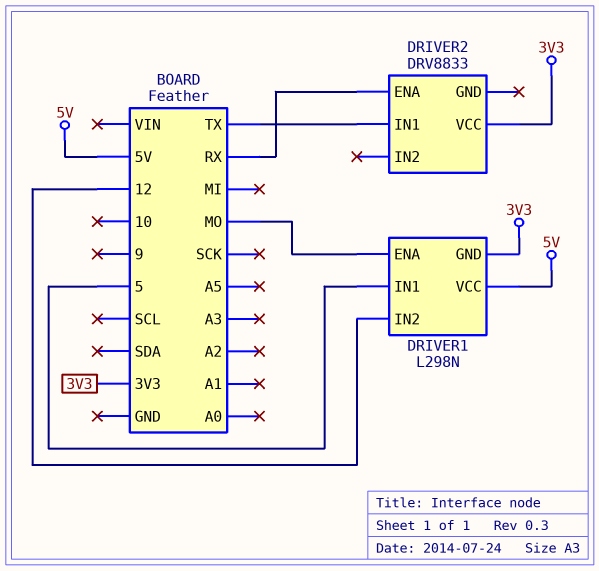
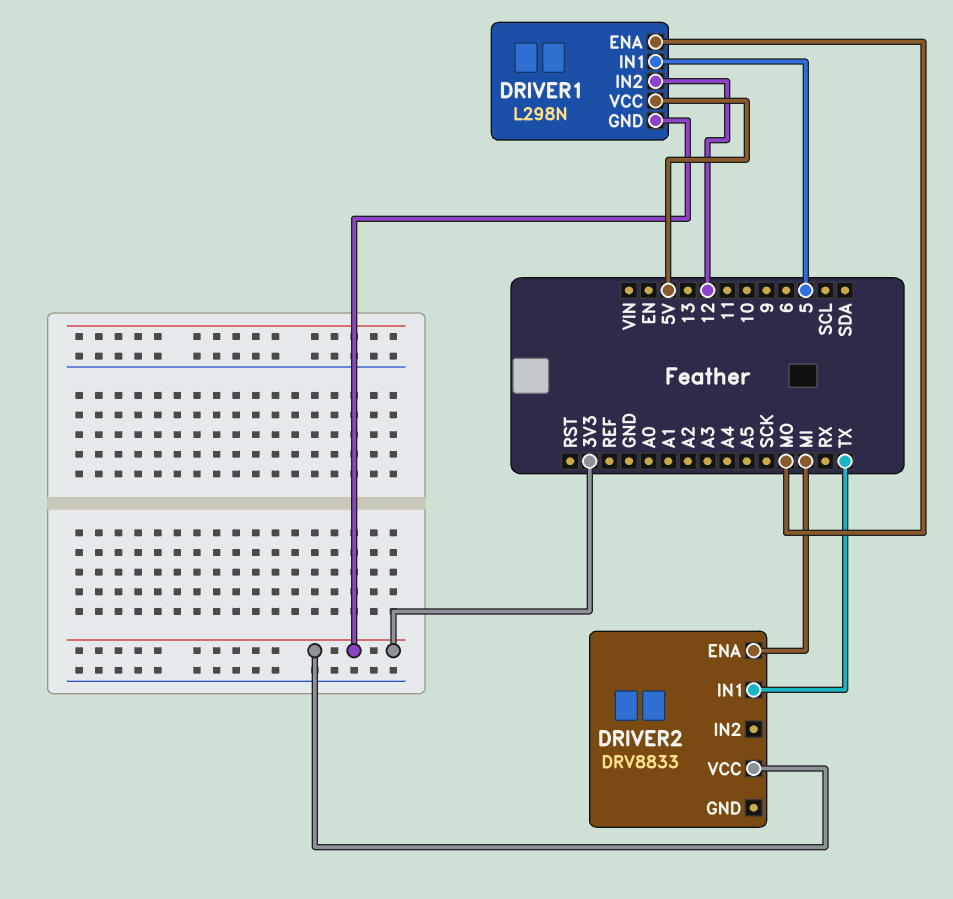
DRIVER2 pin ENA: RX -> MI

